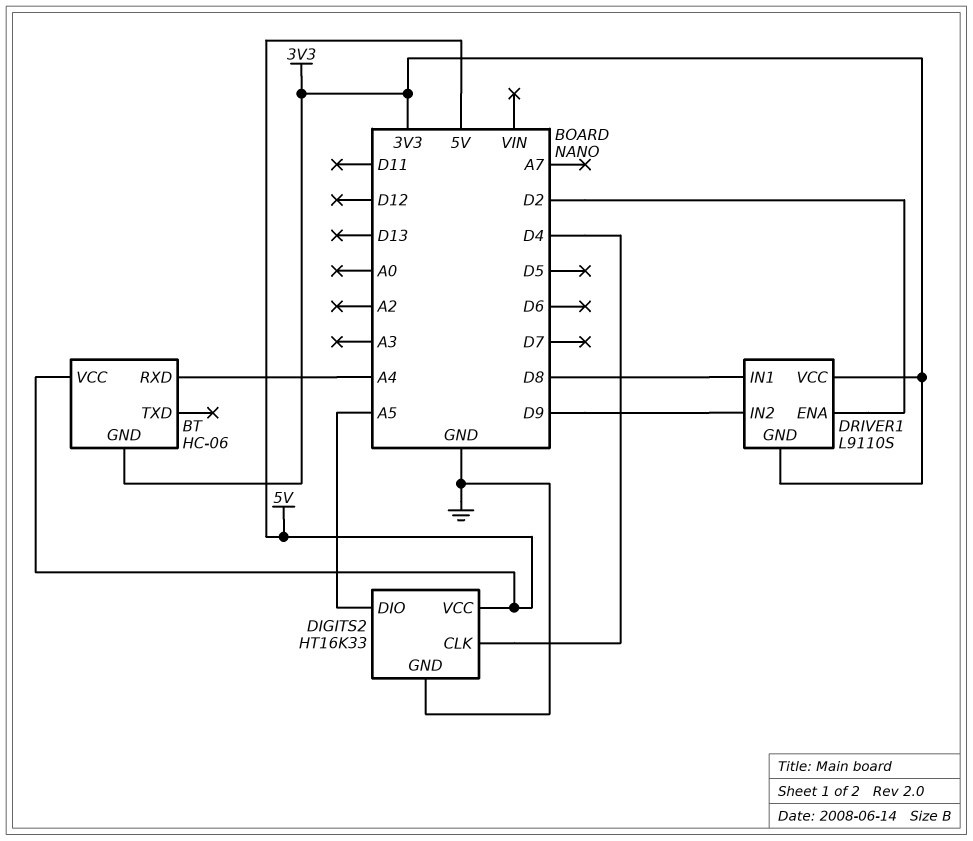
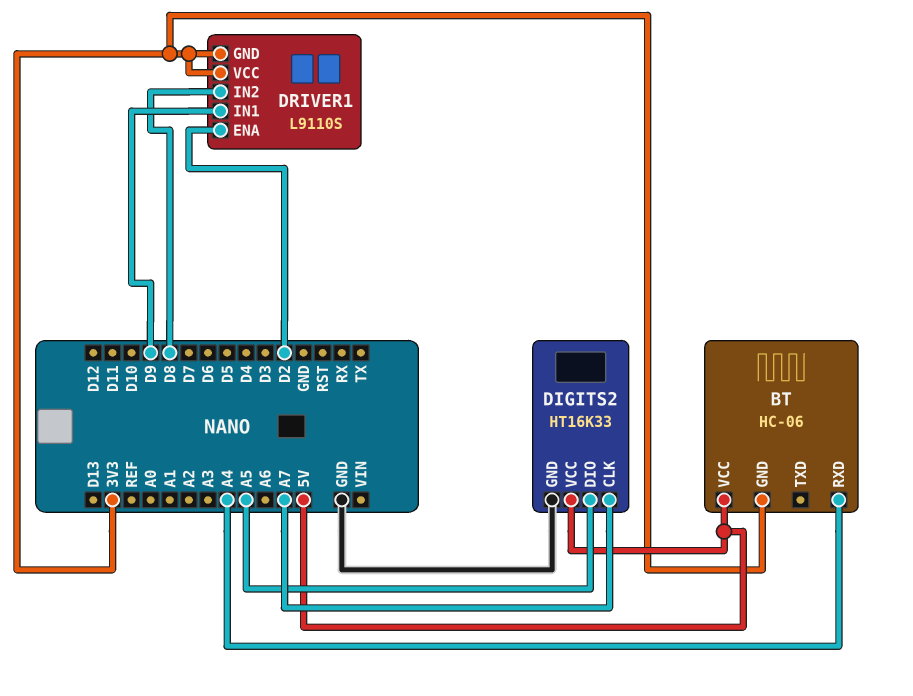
DIGITS2 pin CLK: D4 -> A7
DRIVER1 pin IN1: D8 -> D9
DRIVER1 pin IN2: D9 -> D8

